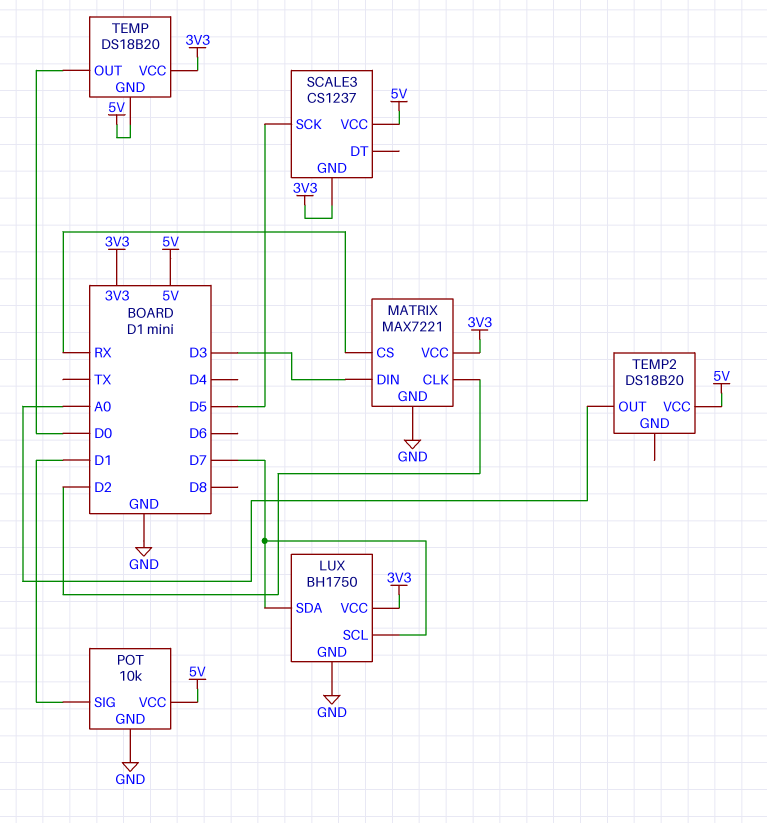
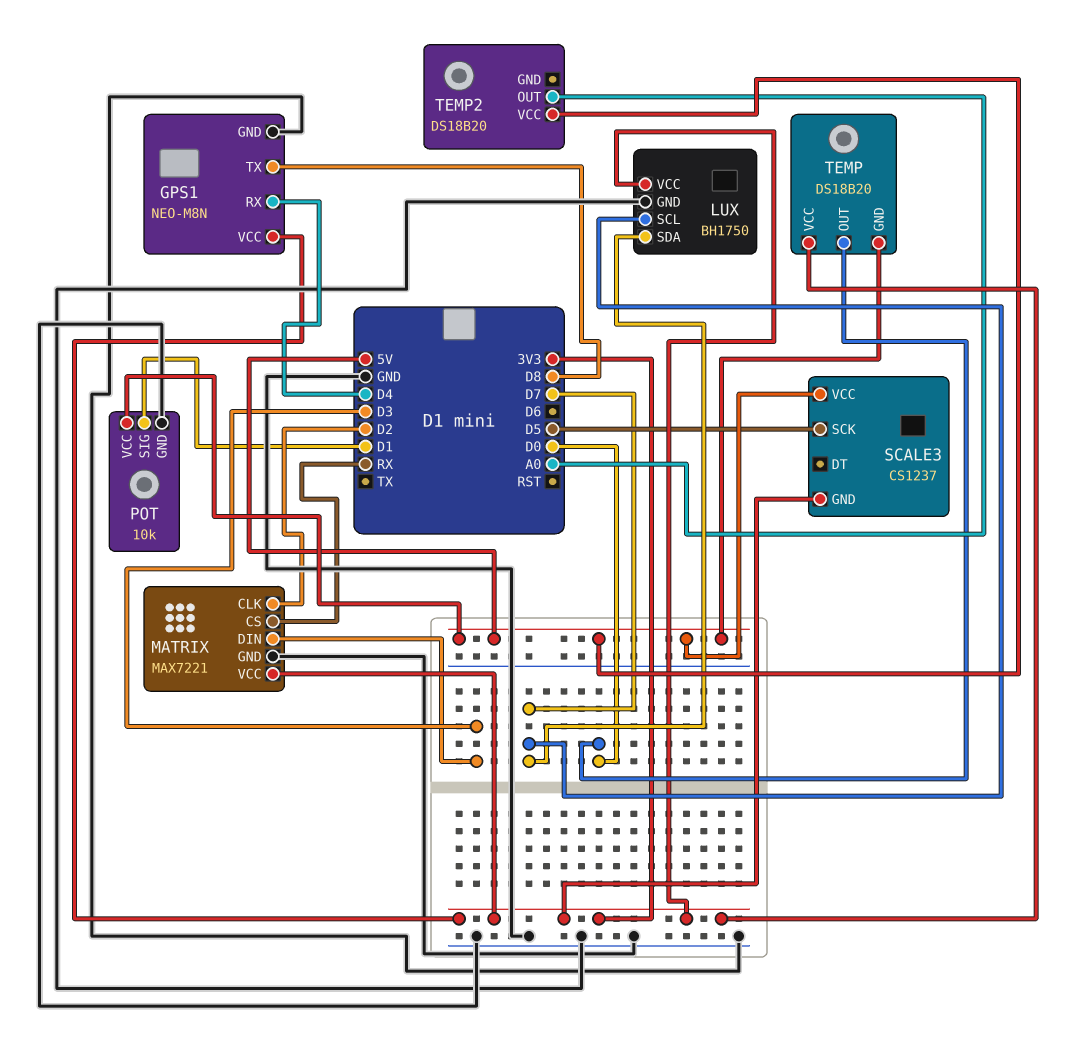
GPS1: none -> NEO-M8N
GPS1 pin GND: none -> GND
GPS1 pin RX: none -> D4
GPS1 pin TX: none -> D8
GPS1 pin VCC: none -> 3V3

